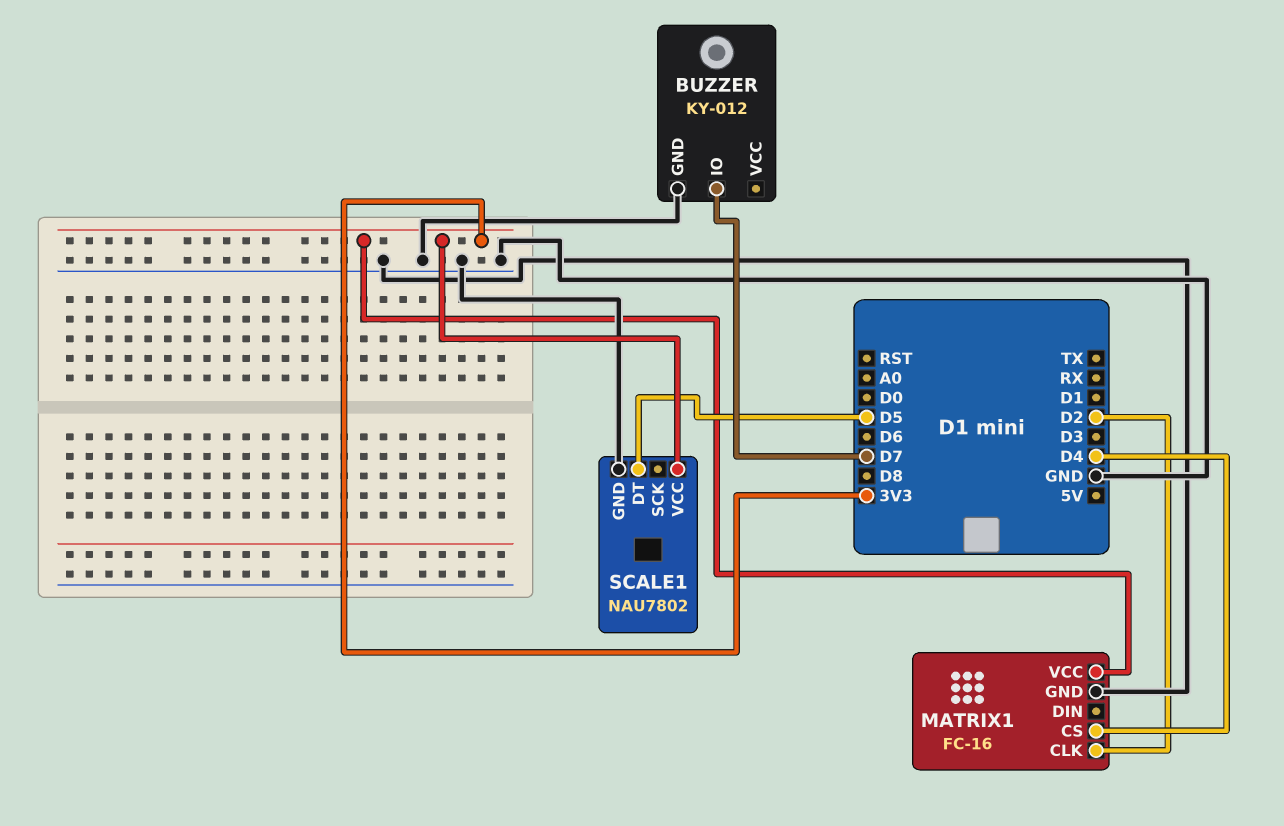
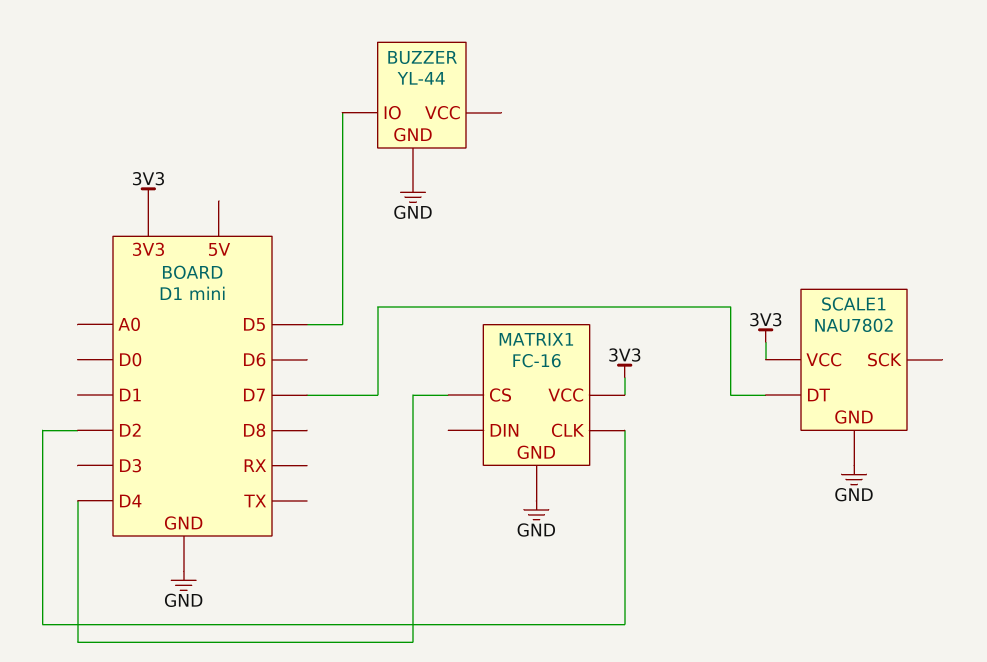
BUZZER: KY-012 -> YL-44
BUZZER pin IO: D7 -> D5
SCALE1 pin DT: D5 -> D7

